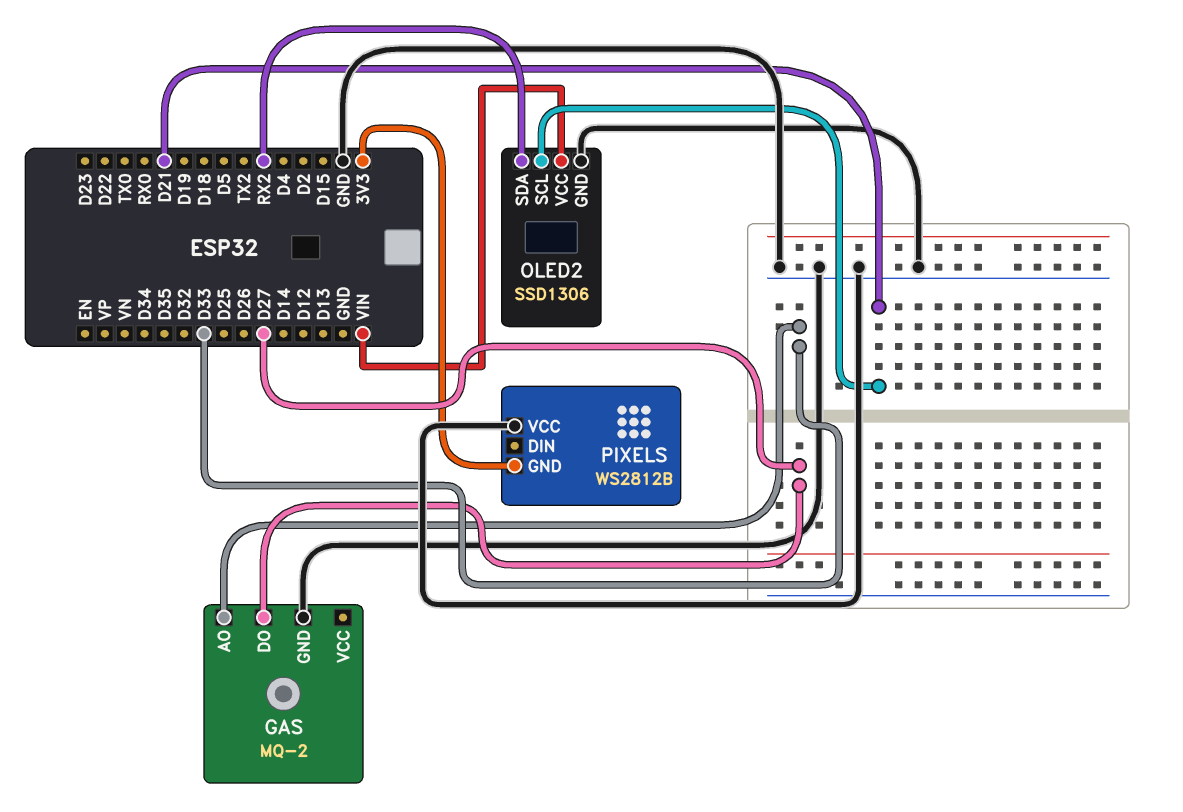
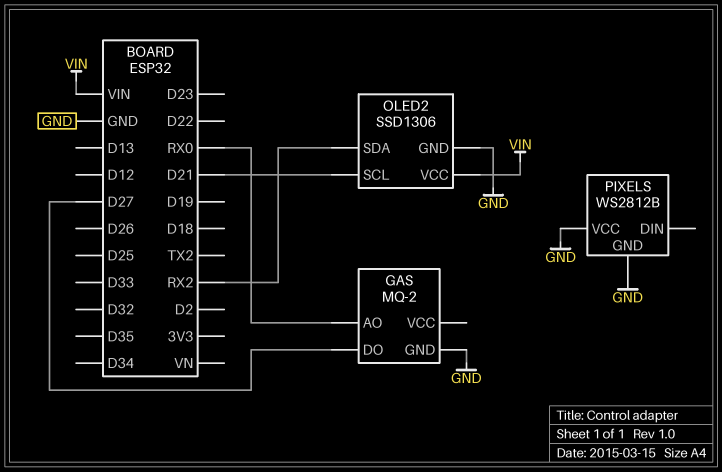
GAS pin AO: D33 -> RX0
PIXELS pin GND: 3V3 -> GND

